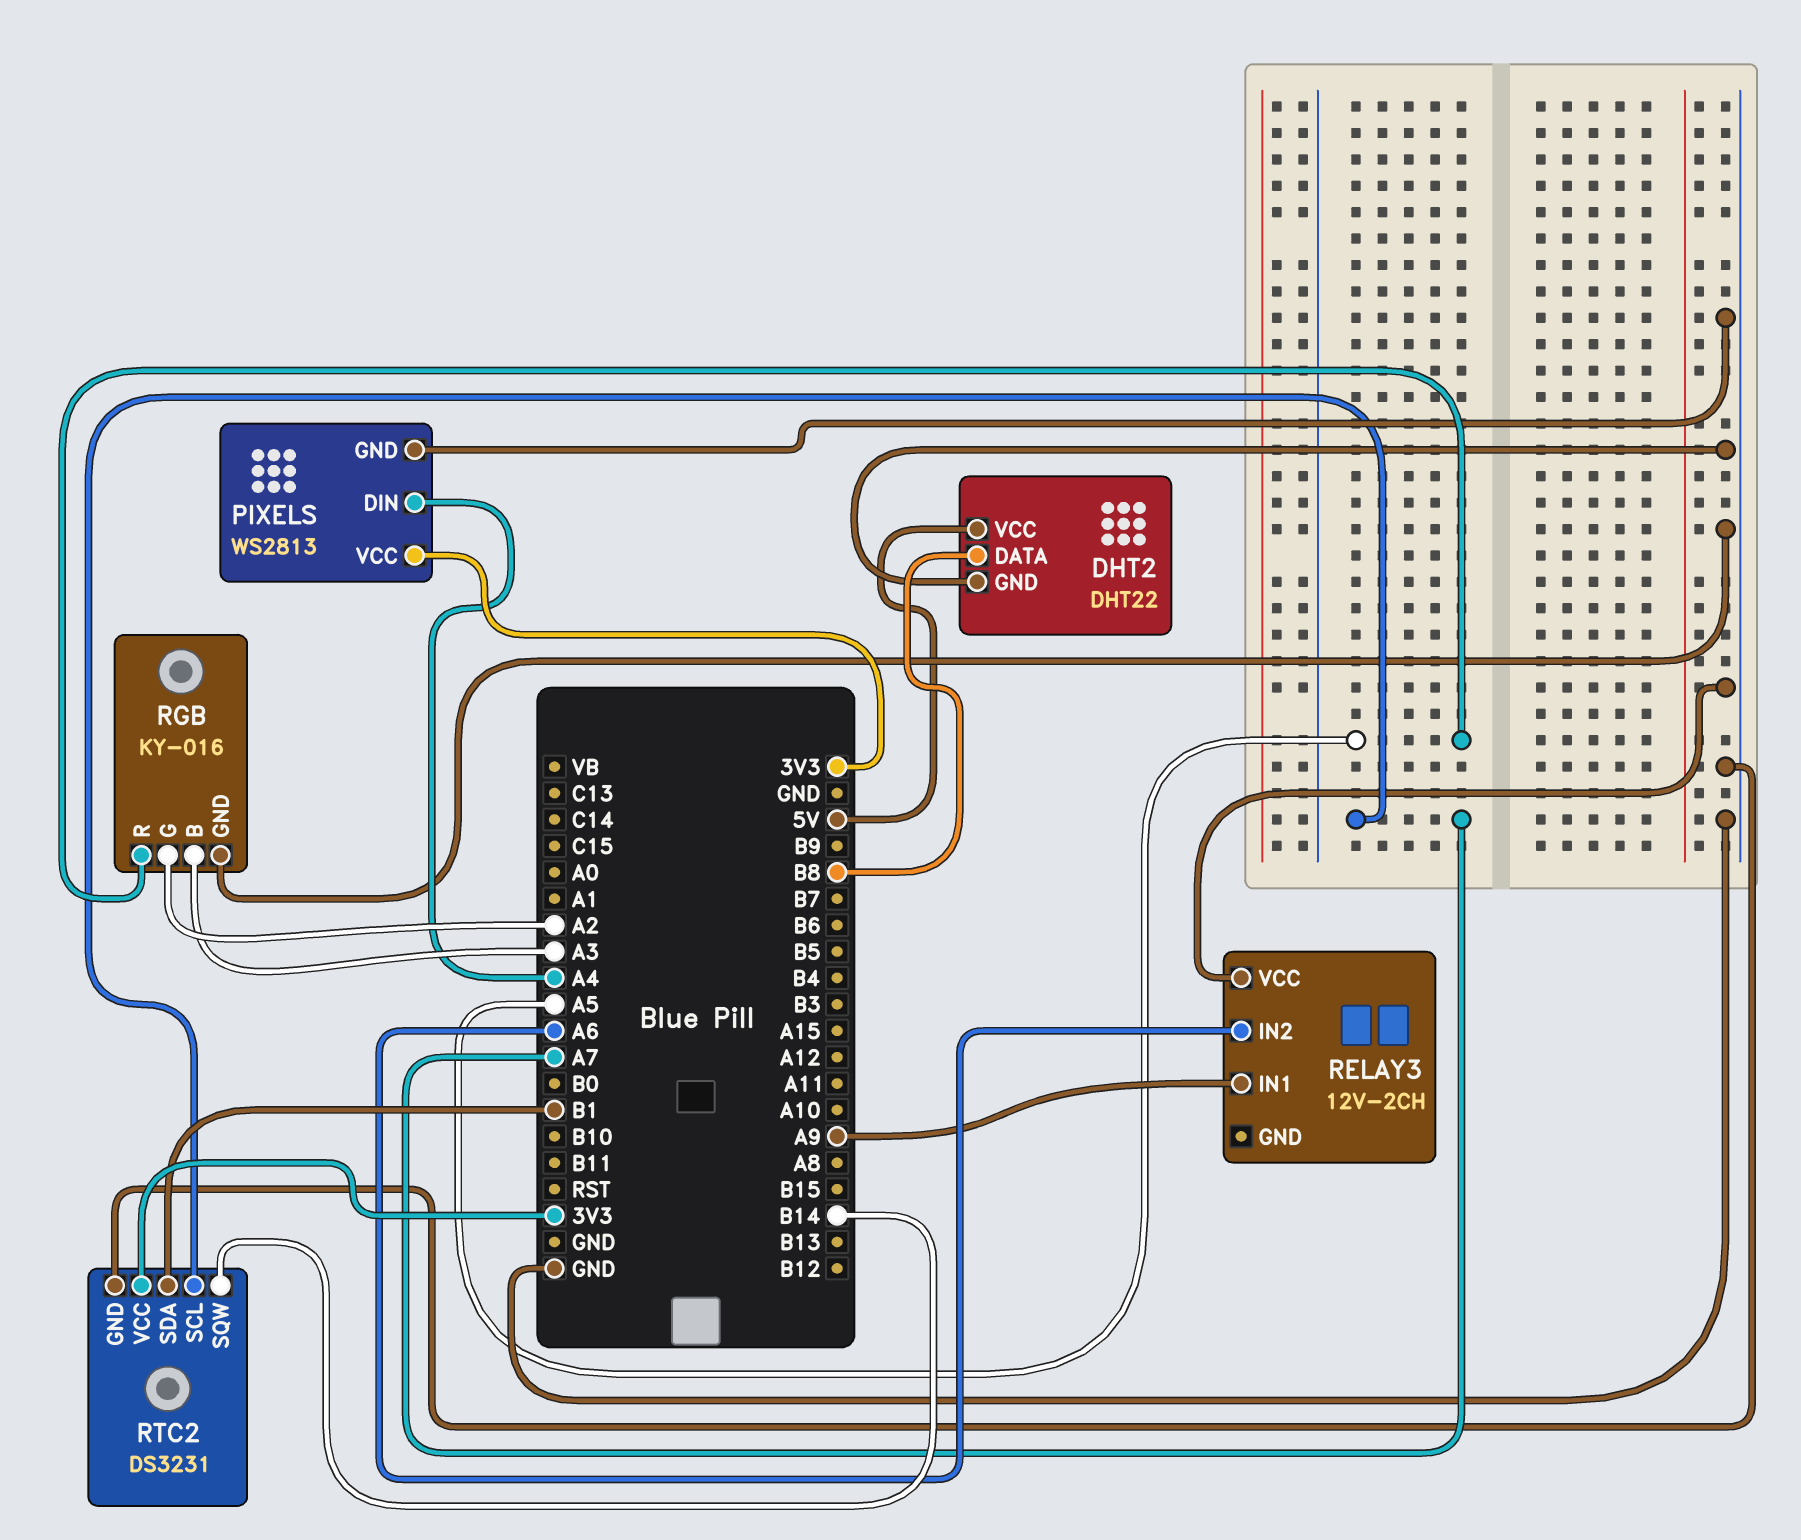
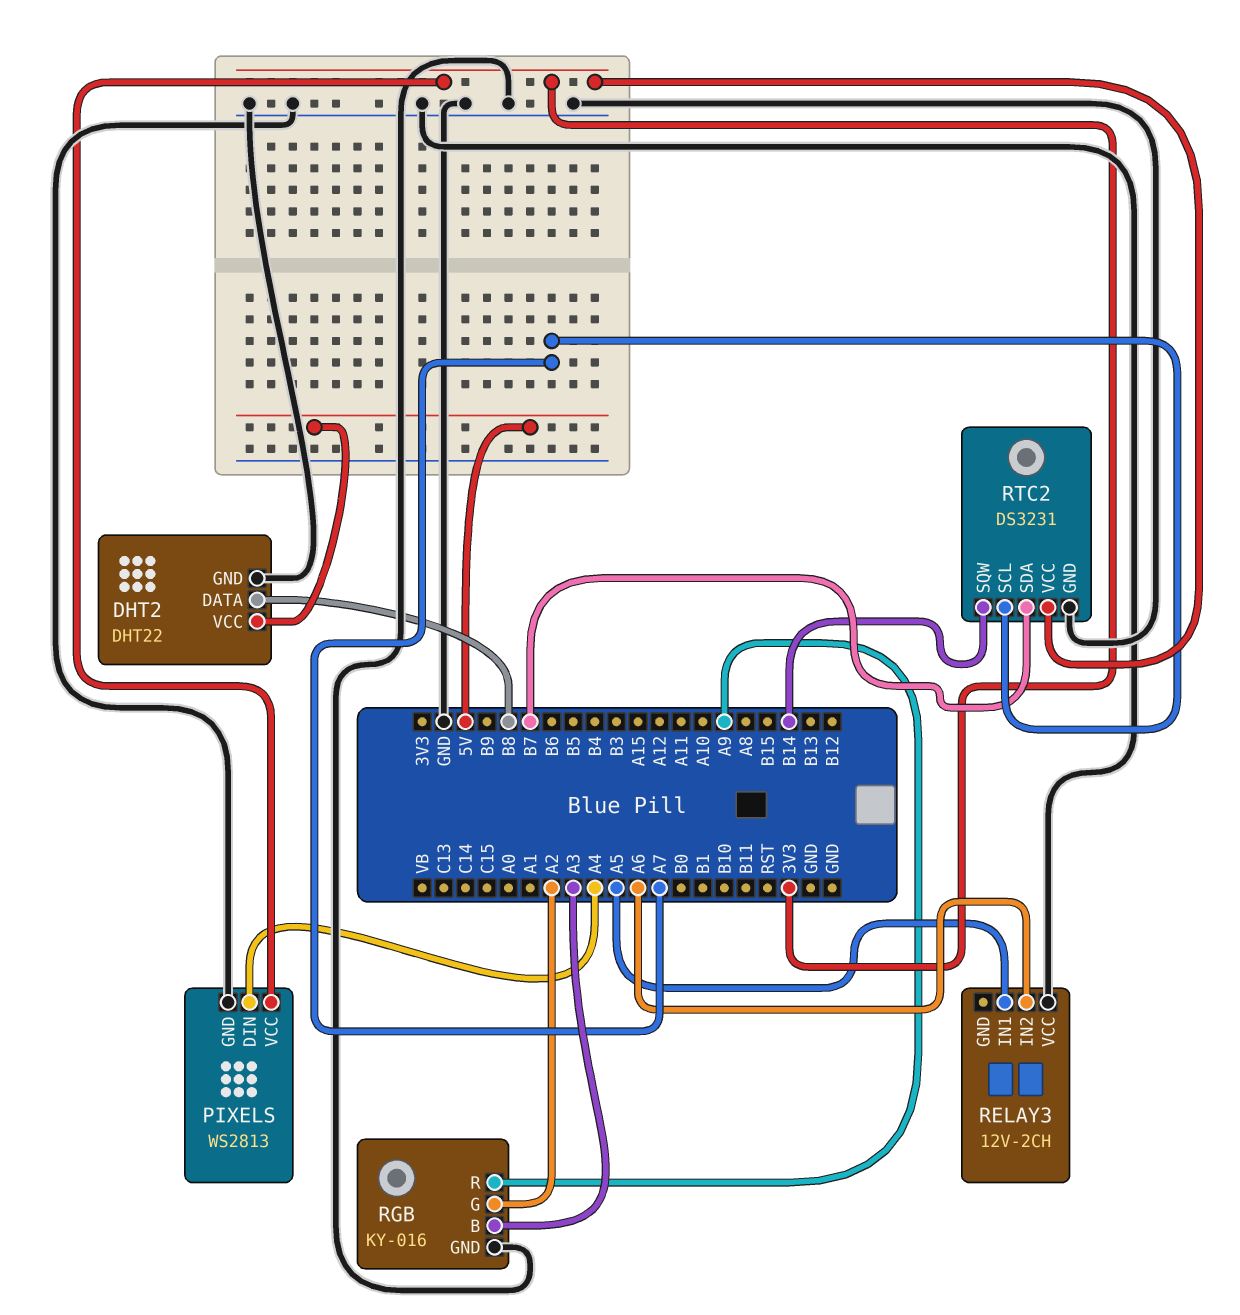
RELAY3 pin IN1: A9 -> A5
RGB pin R: A5 -> A9
RTC2 pin SDA: B1 -> B7

